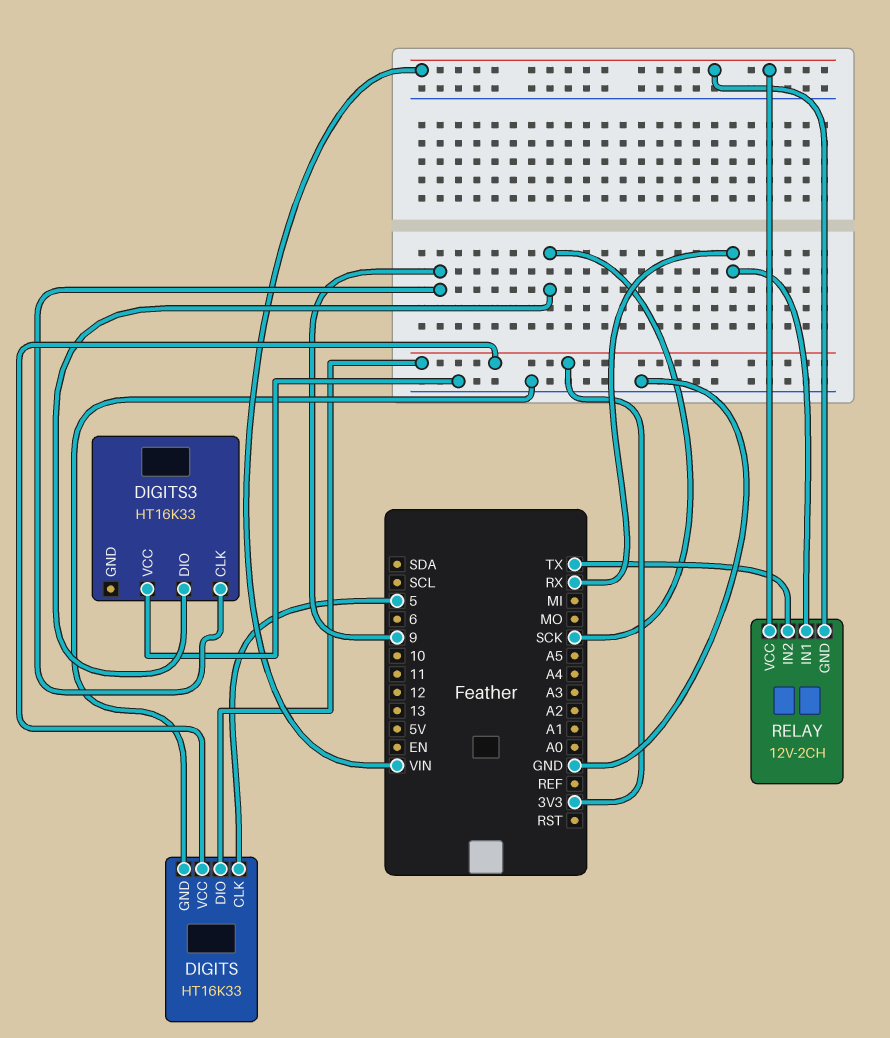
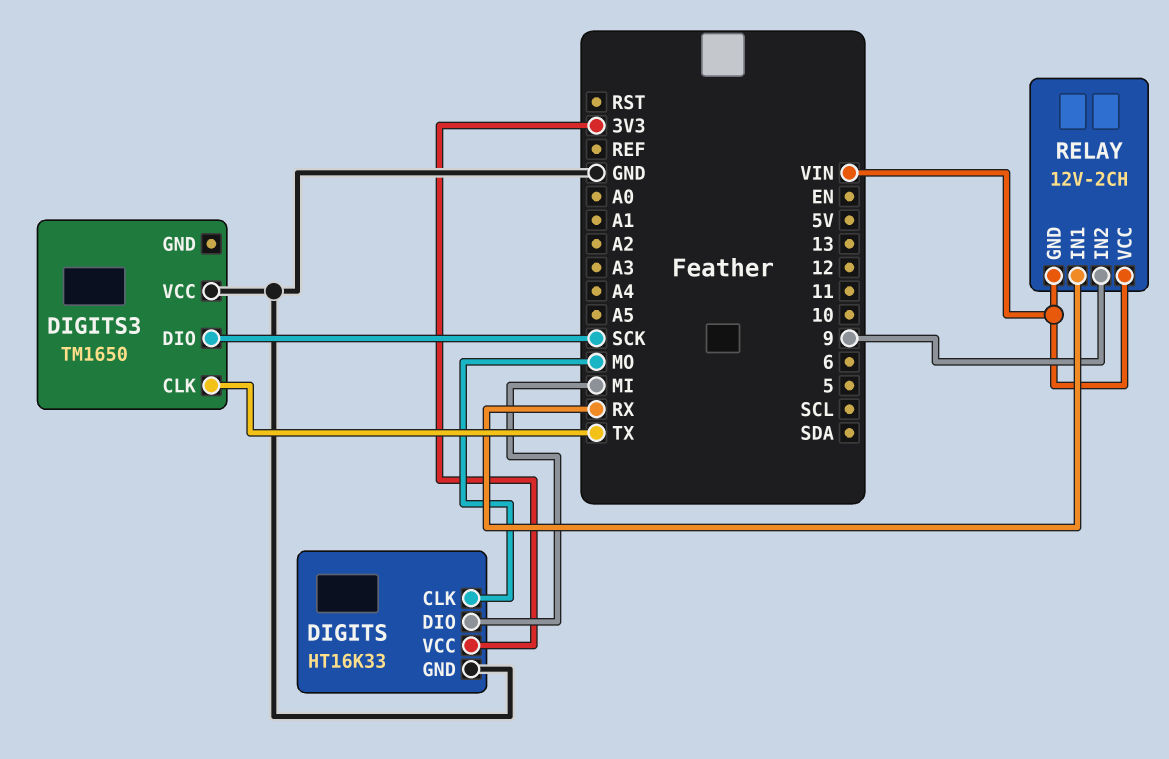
DIGITS pin CLK: 5 -> MO
DIGITS pin DIO: 3V3 -> MI
DIGITS3: HT16K33 -> TM1650
DIGITS3 pin CLK: 9 -> TX
RELAY pin IN2: TX -> 9

